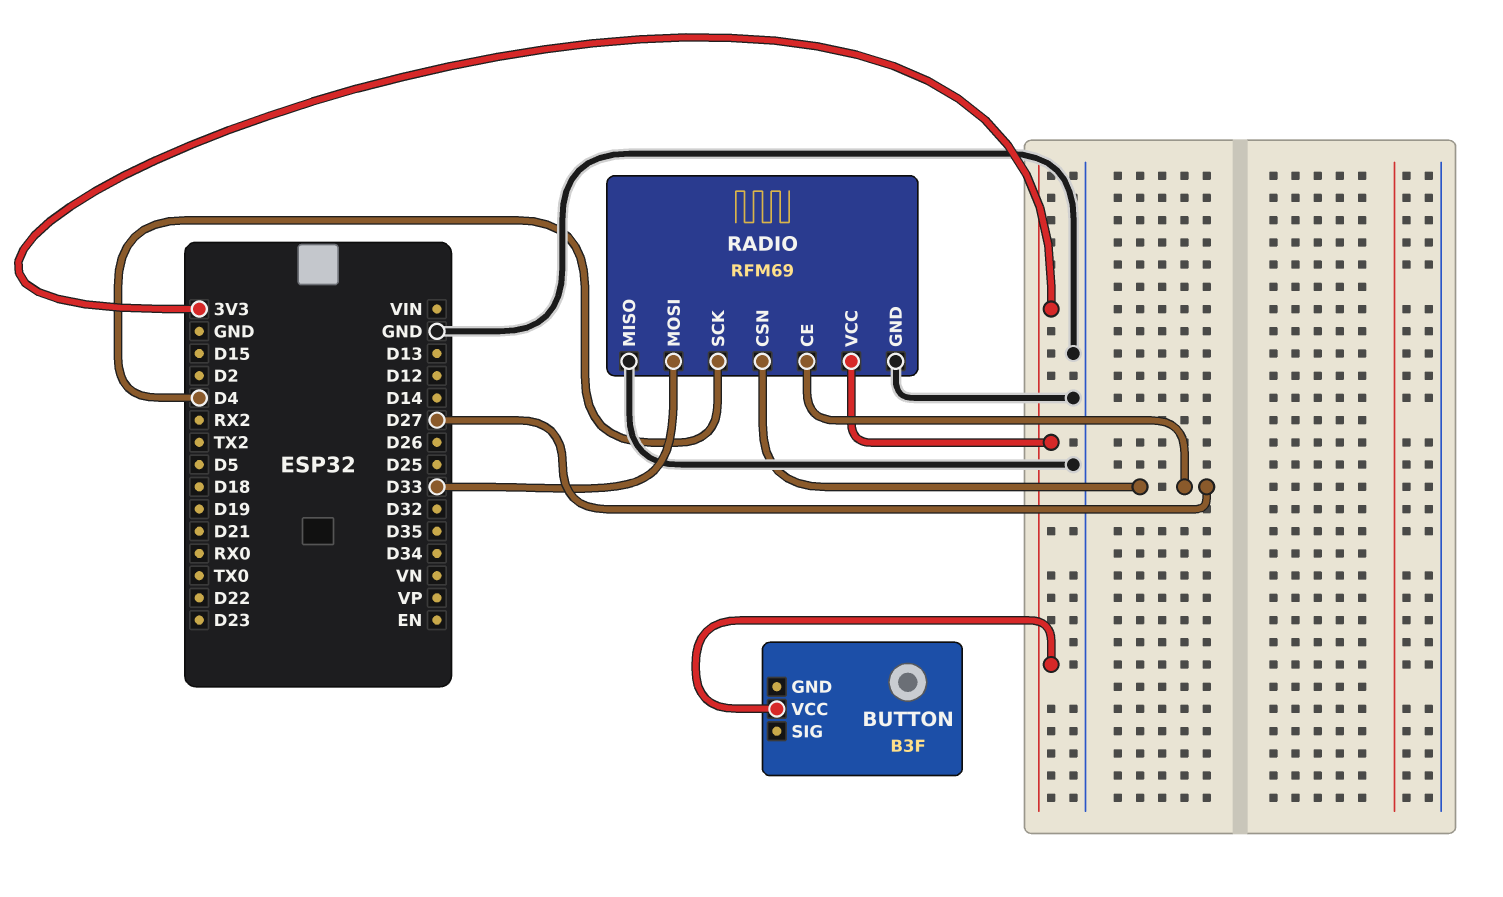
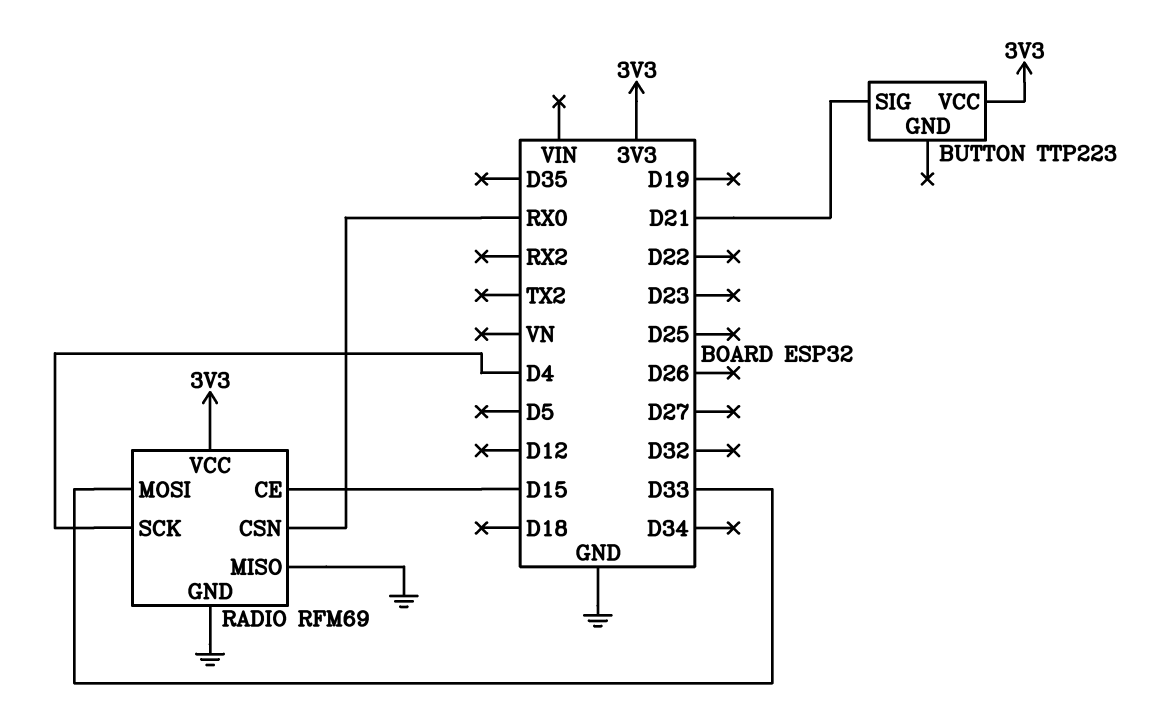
BUTTON: B3F -> TTP223
BUTTON pin SIG: none -> D21
RADIO pin CE: D27 -> D15
RADIO pin CSN: D27 -> RX0

